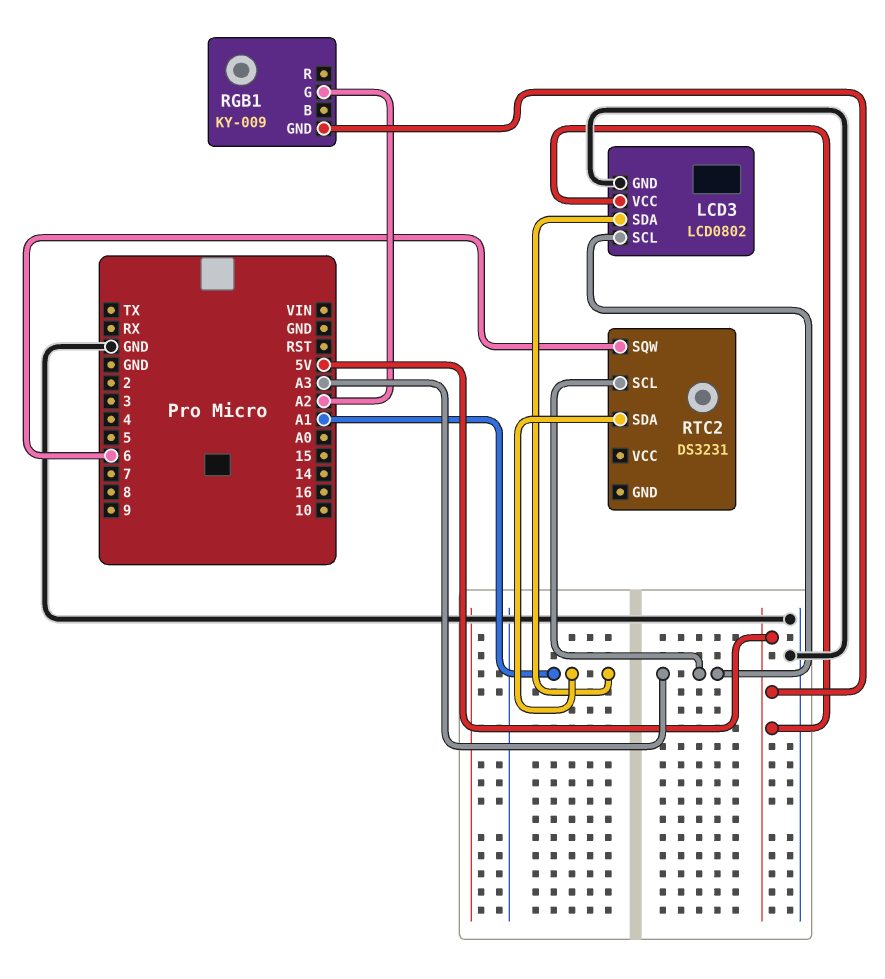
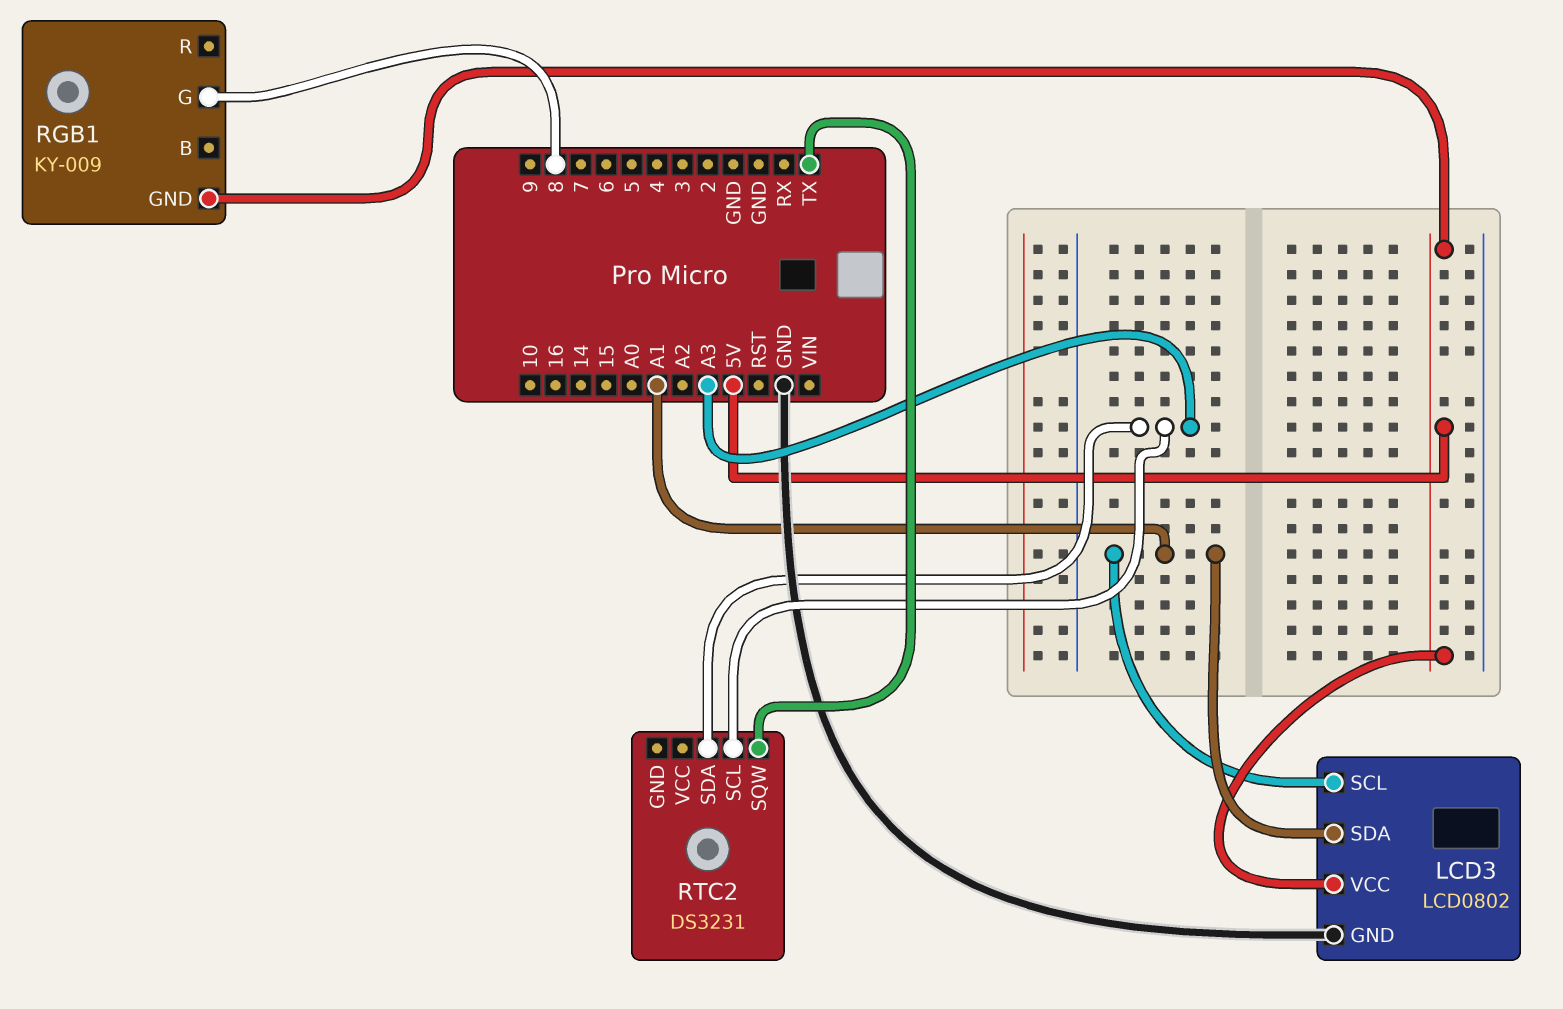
LCD3 pin SCL: A3 -> A1
RGB1 pin G: A2 -> 8
RTC2 pin SDA: A1 -> A3
RTC2 pin SQW: 6 -> TX

